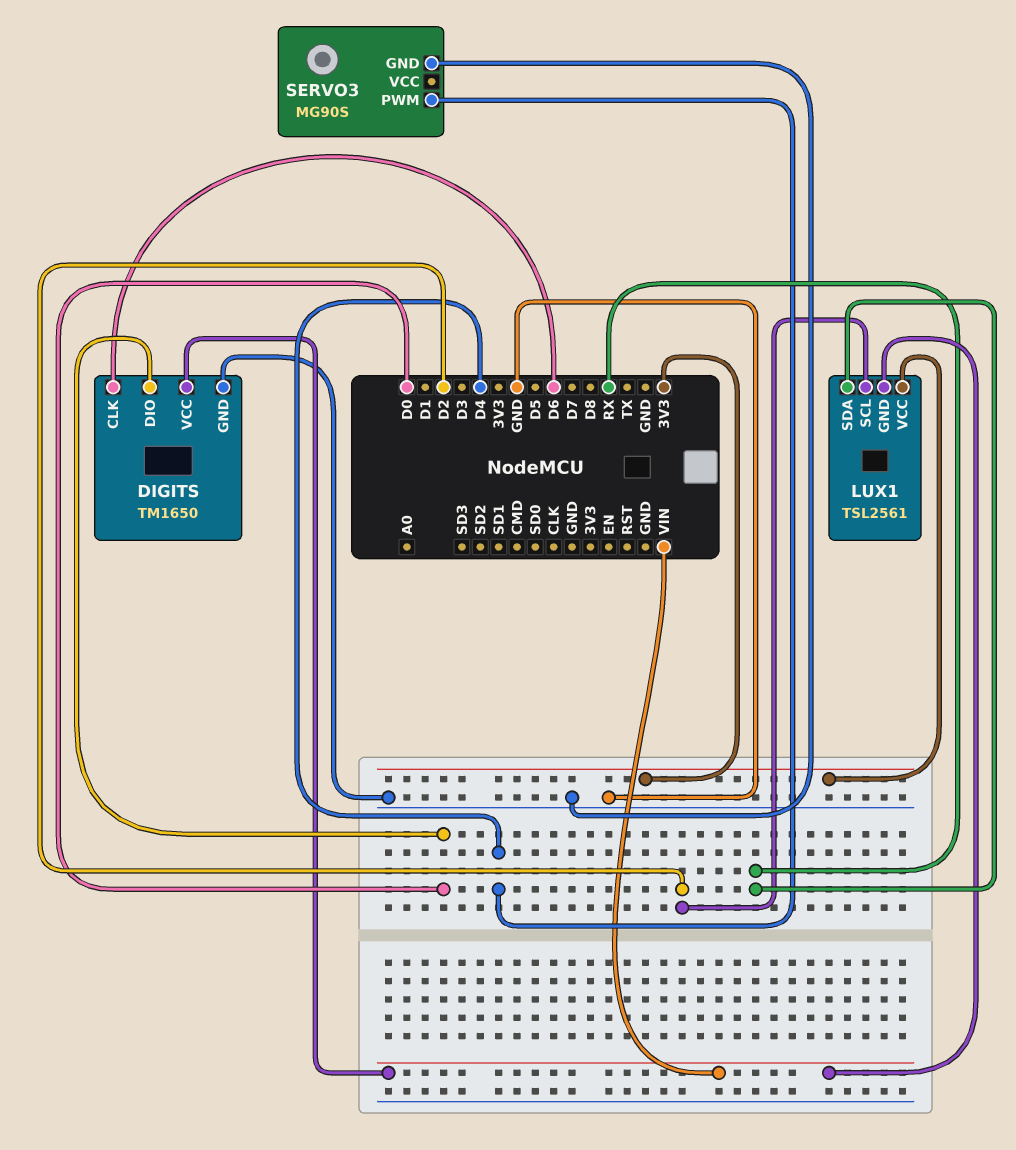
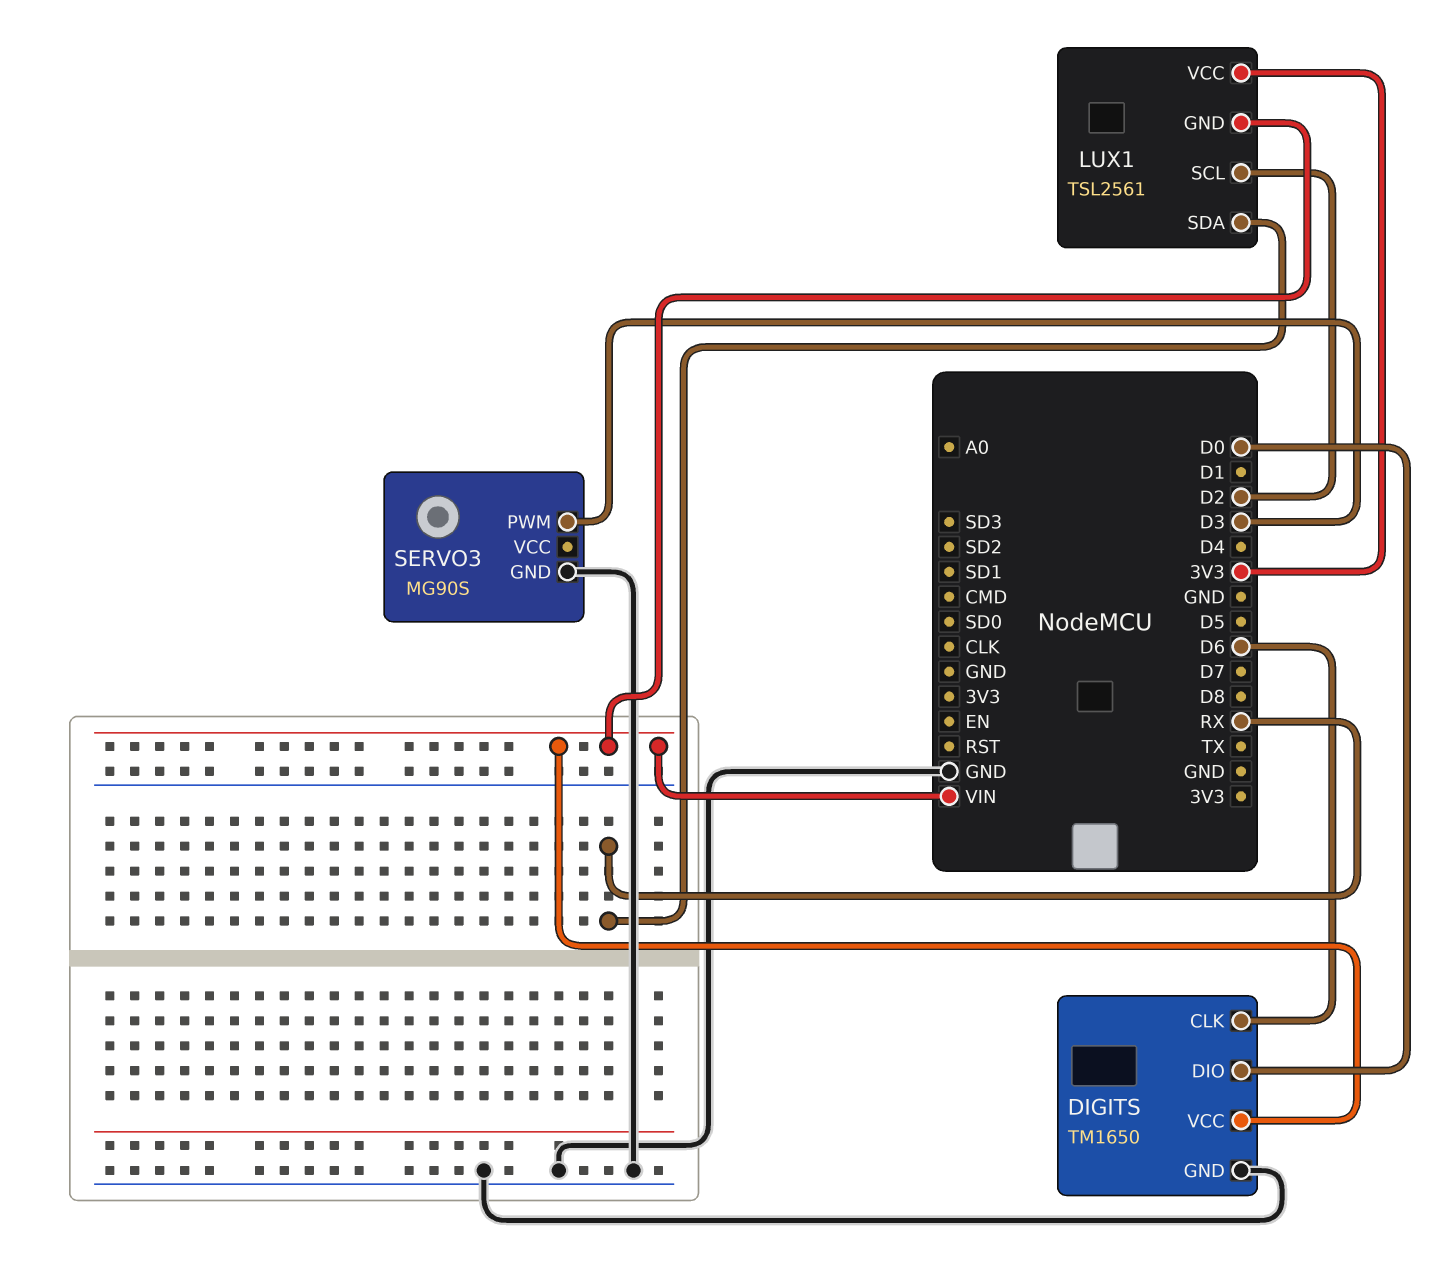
SERVO3 pin PWM: D4 -> D3

